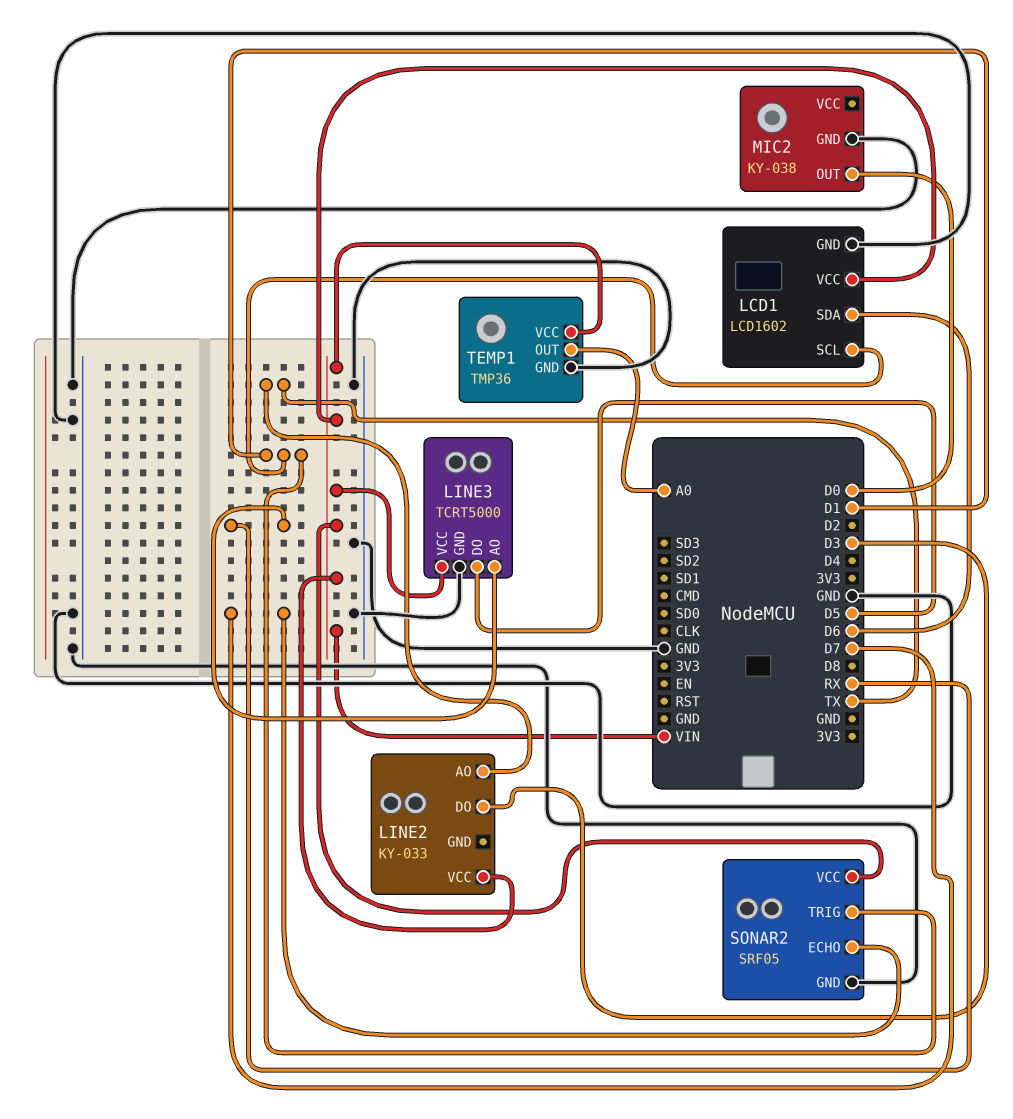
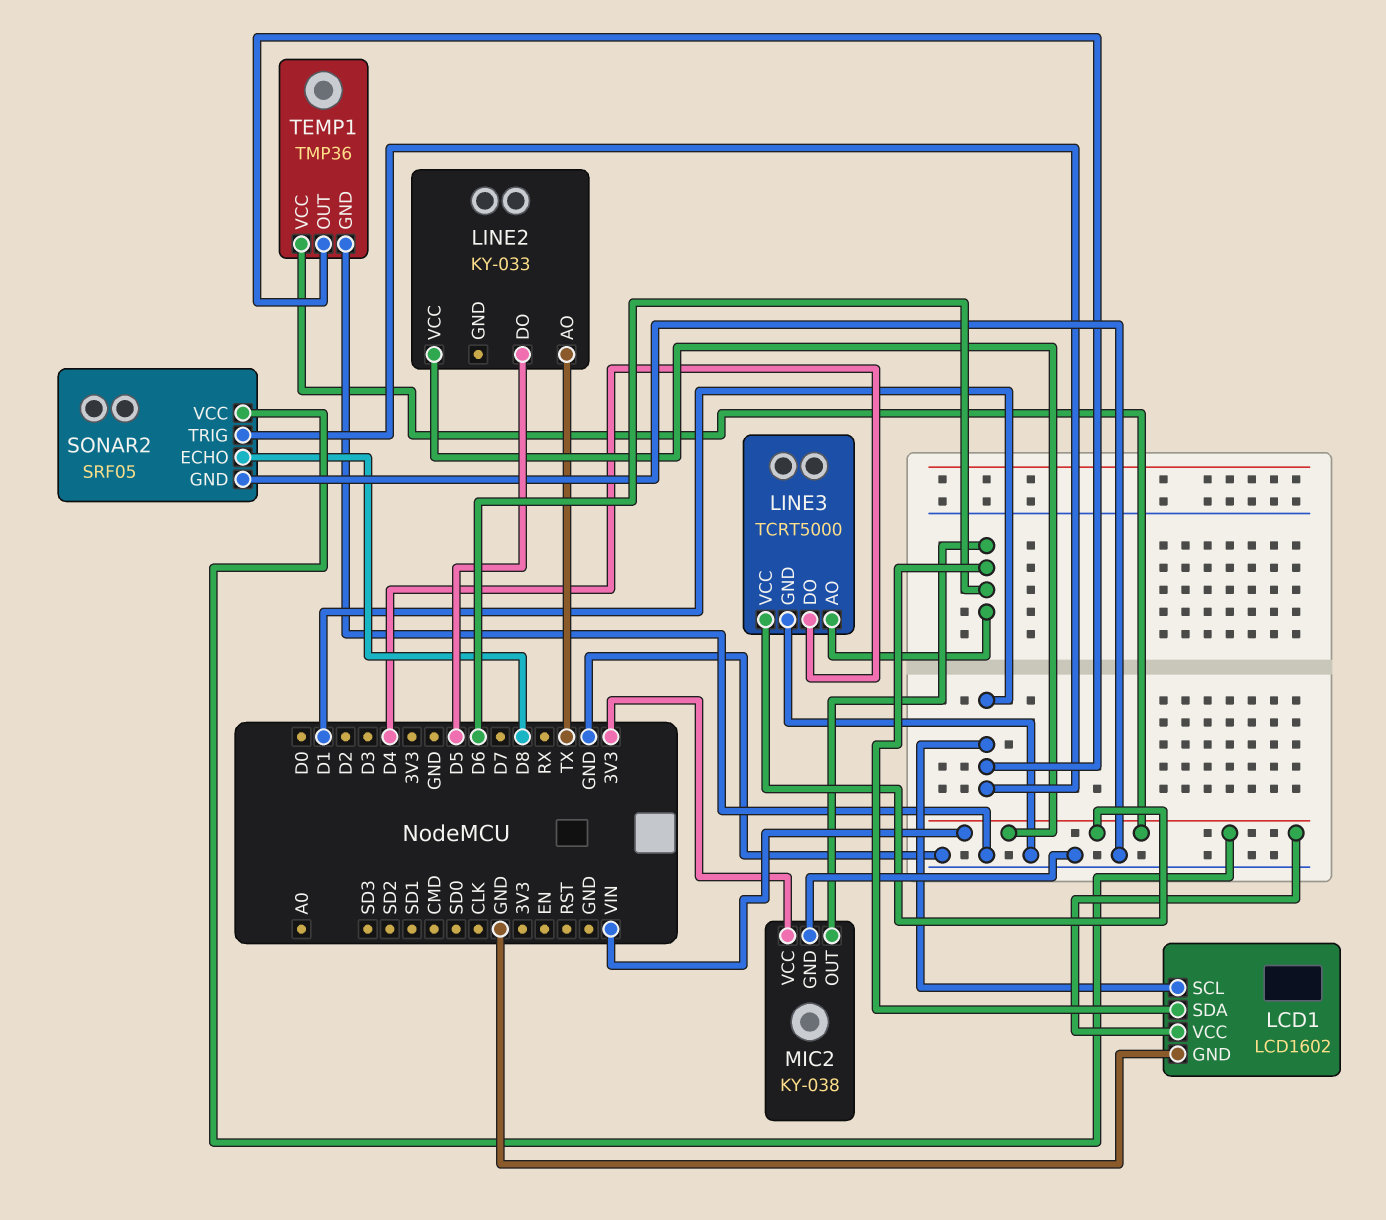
LINE2 pin DO: D3 -> D5
LINE3 pin AO: RX -> D6
LINE3 pin DO: D5 -> D4
MIC2 pin OUT: D0 -> D6
MIC2 pin VCC: none -> 3V3
SONAR2 pin ECHO: D7 -> D8
TEMP1 pin OUT: A0 -> D1

